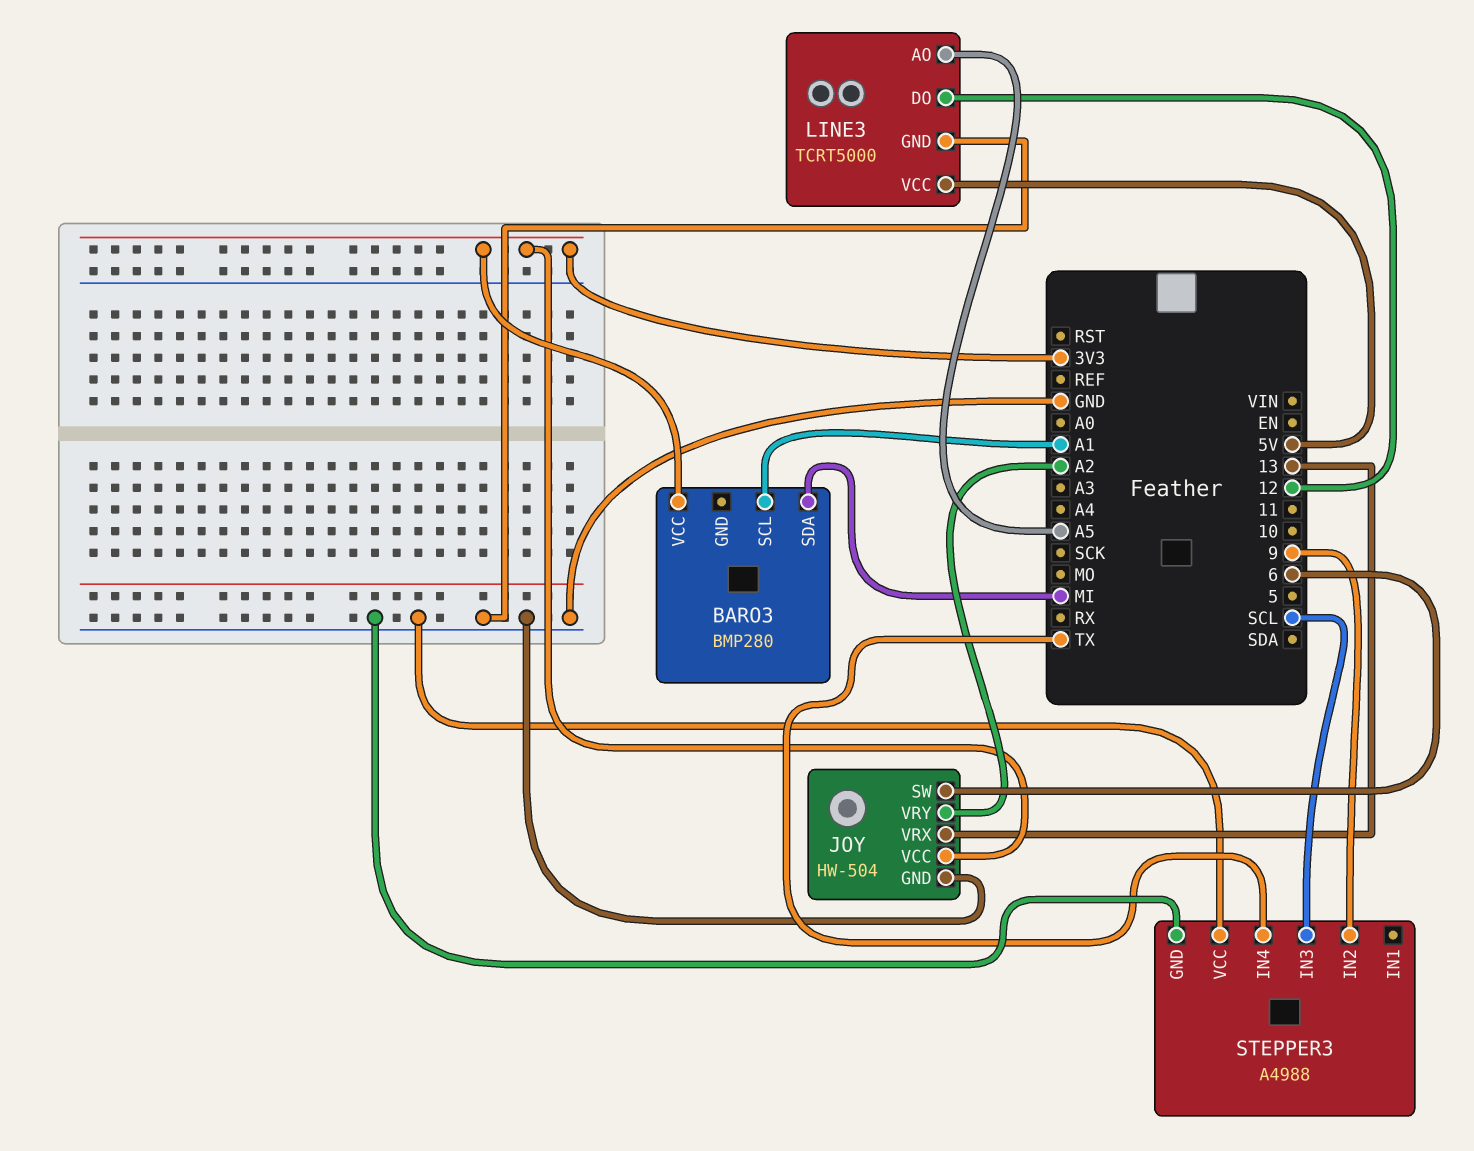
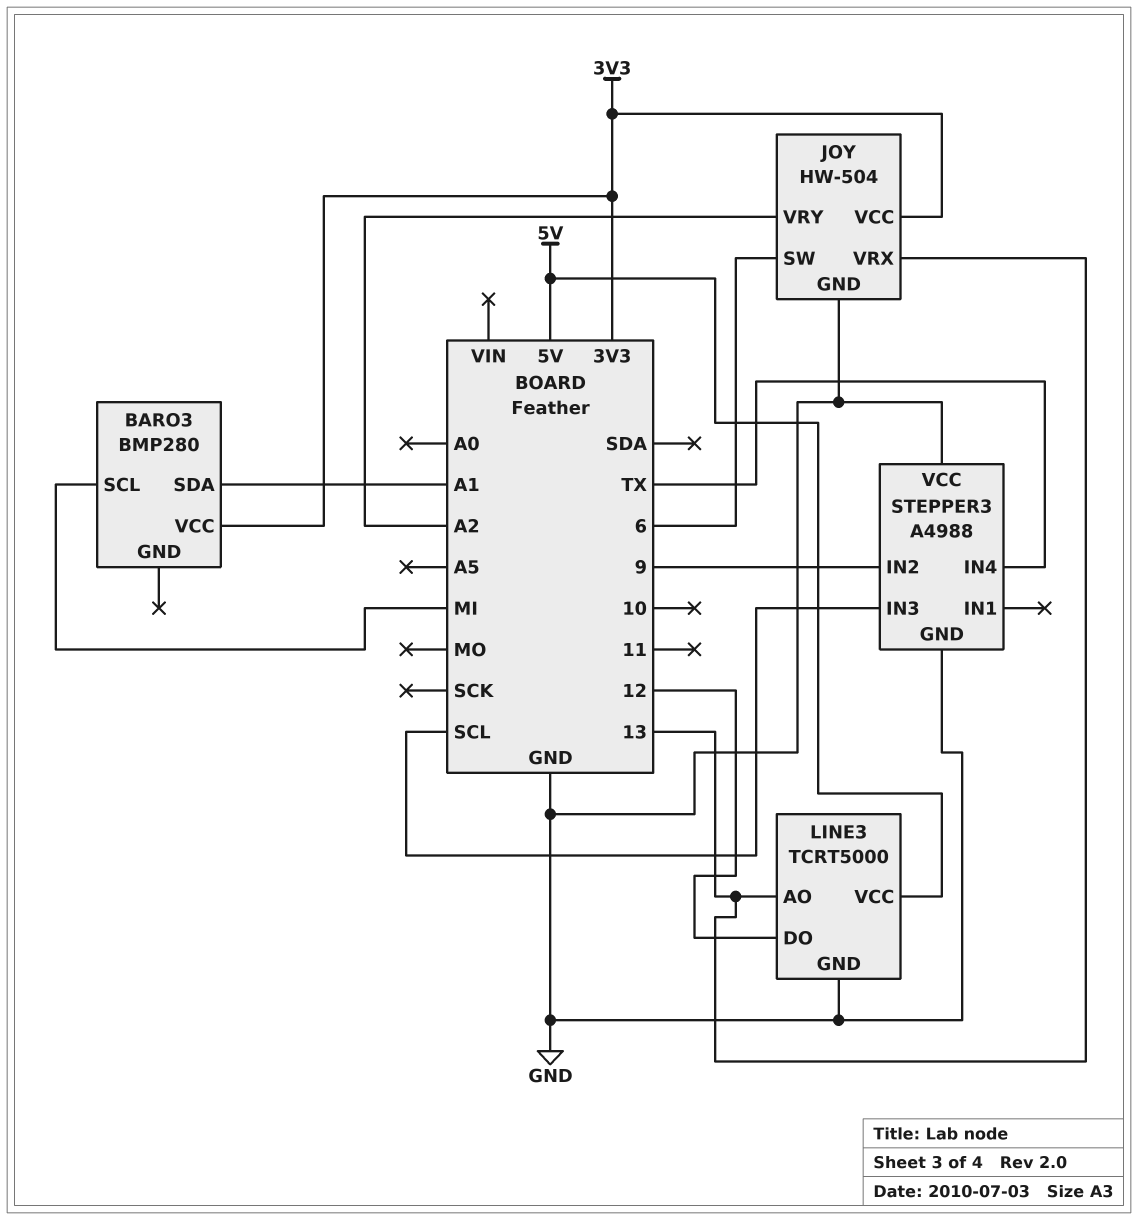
BARO3 pin SCL: A1 -> MI
BARO3 pin SDA: MI -> A1
LINE3 pin AO: A5 -> 13

